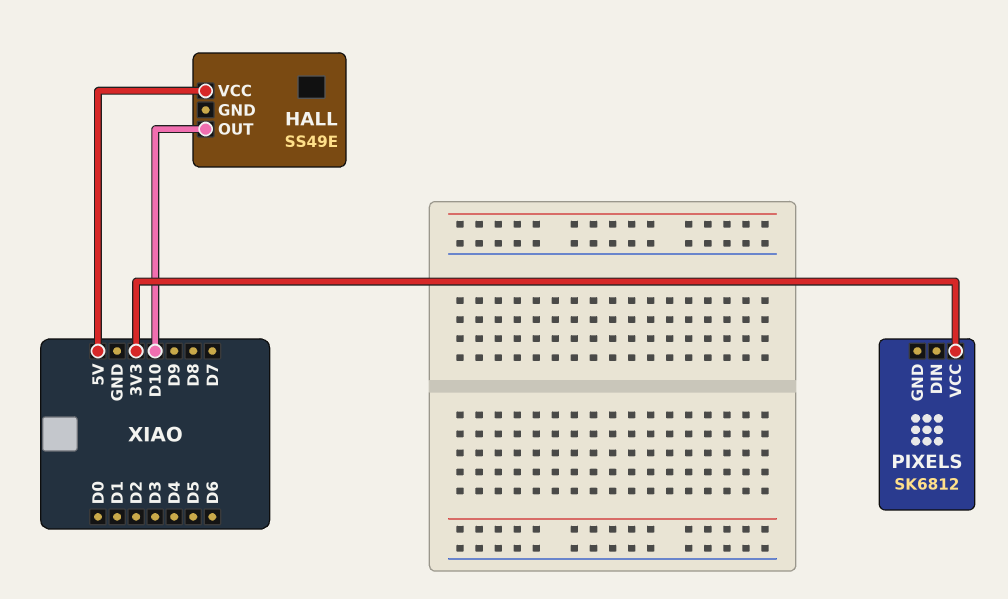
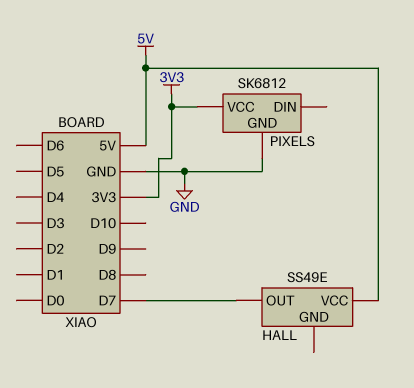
HALL pin OUT: D10 -> D7
PIXELS pin GND: none -> GND

